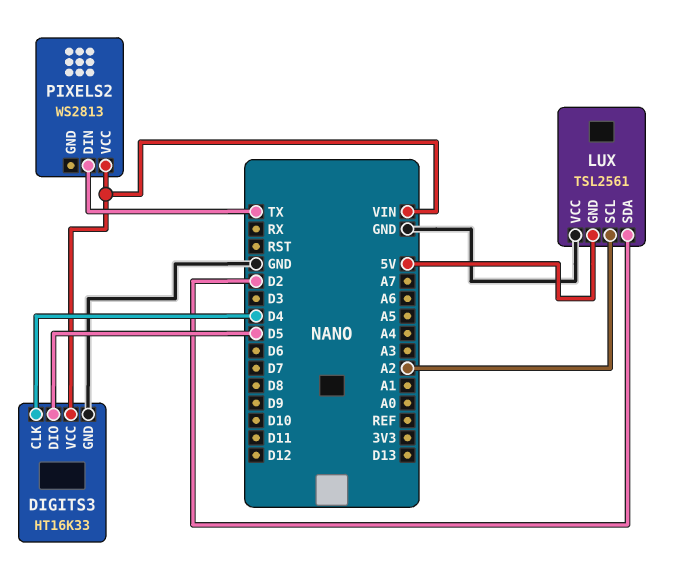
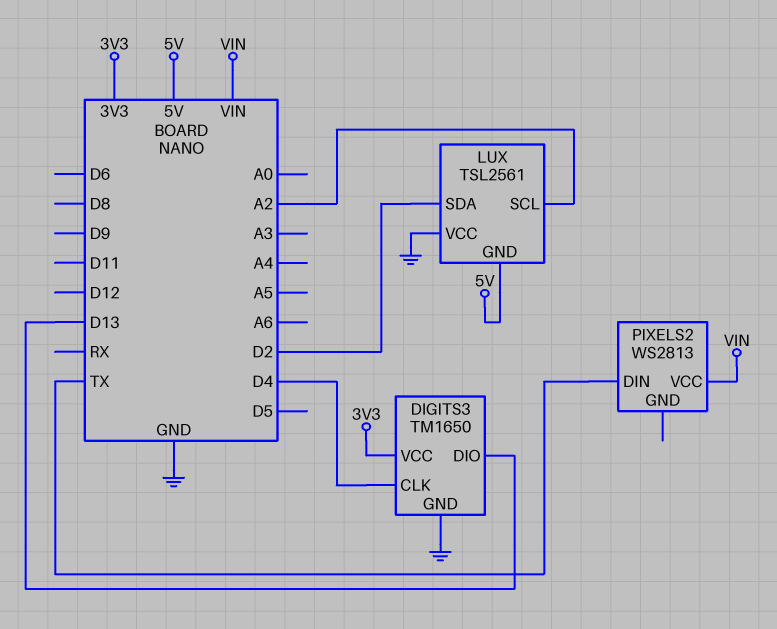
DIGITS3: HT16K33 -> TM1650
DIGITS3 pin DIO: D5 -> D13
DIGITS3 pin VCC: VIN -> 3V3

